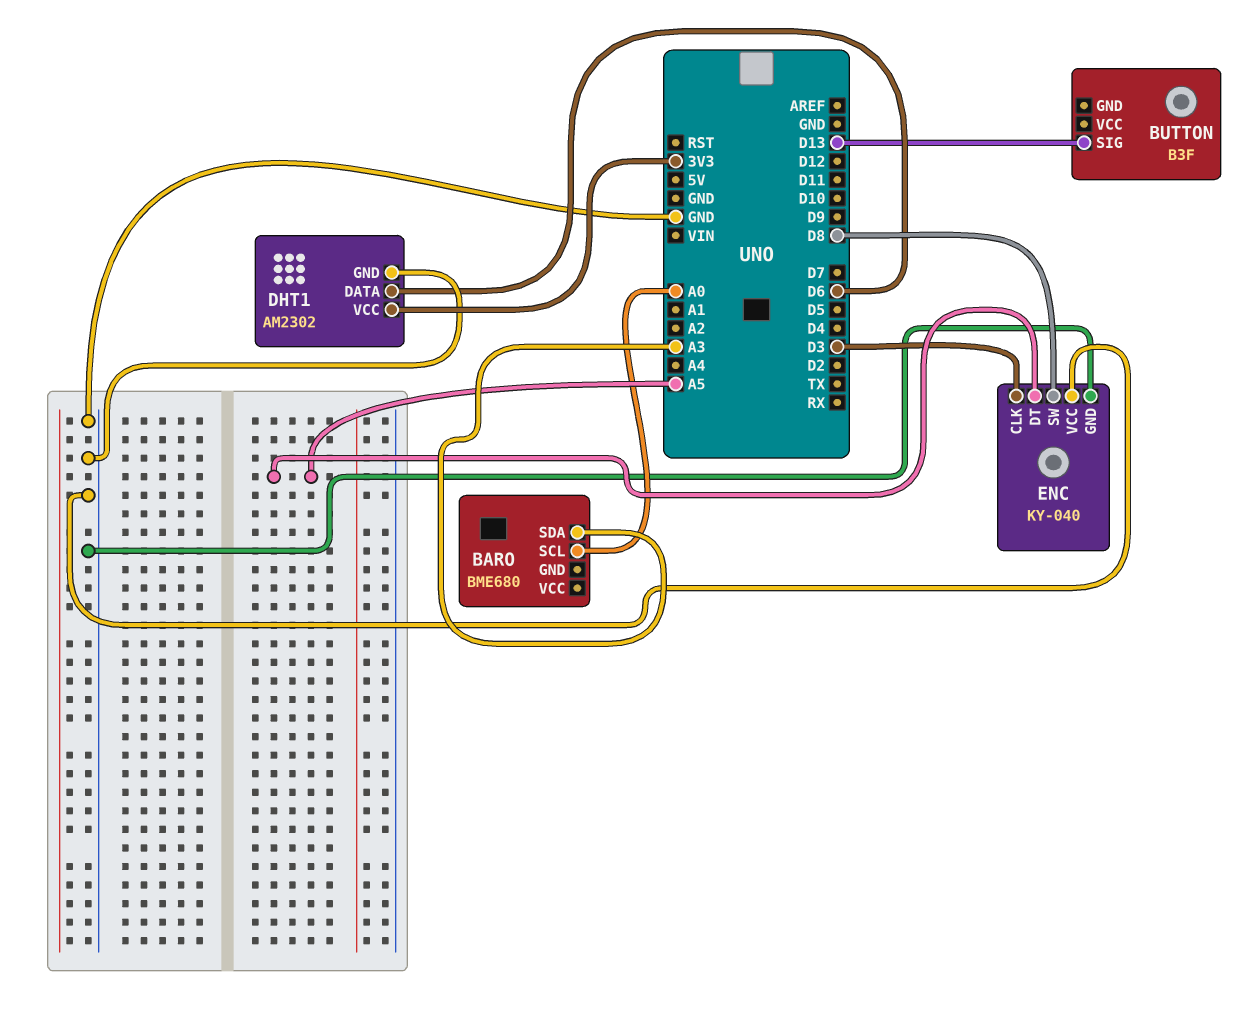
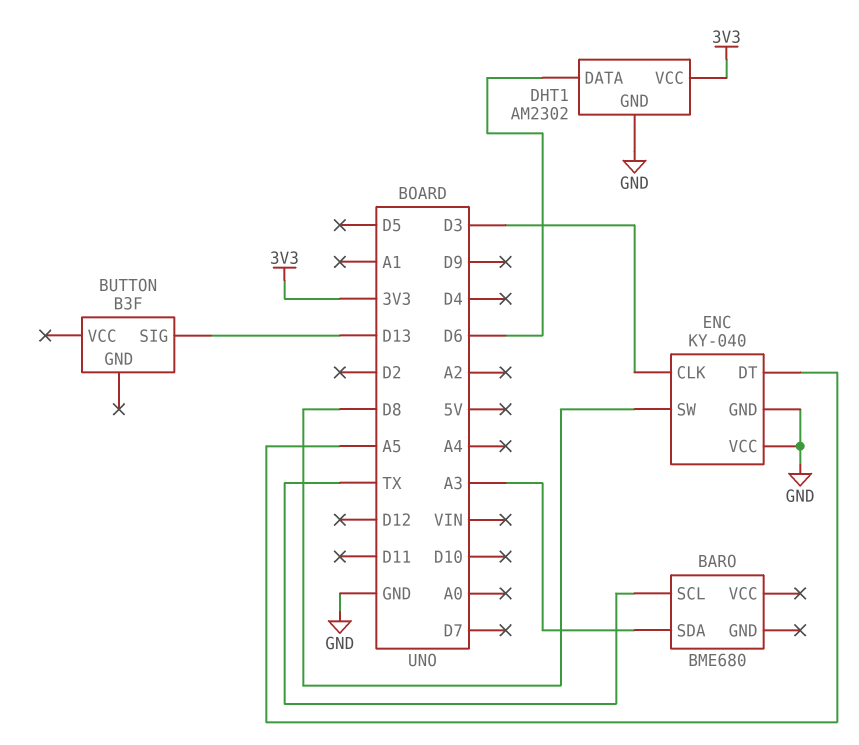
BARO pin SCL: A0 -> TX

